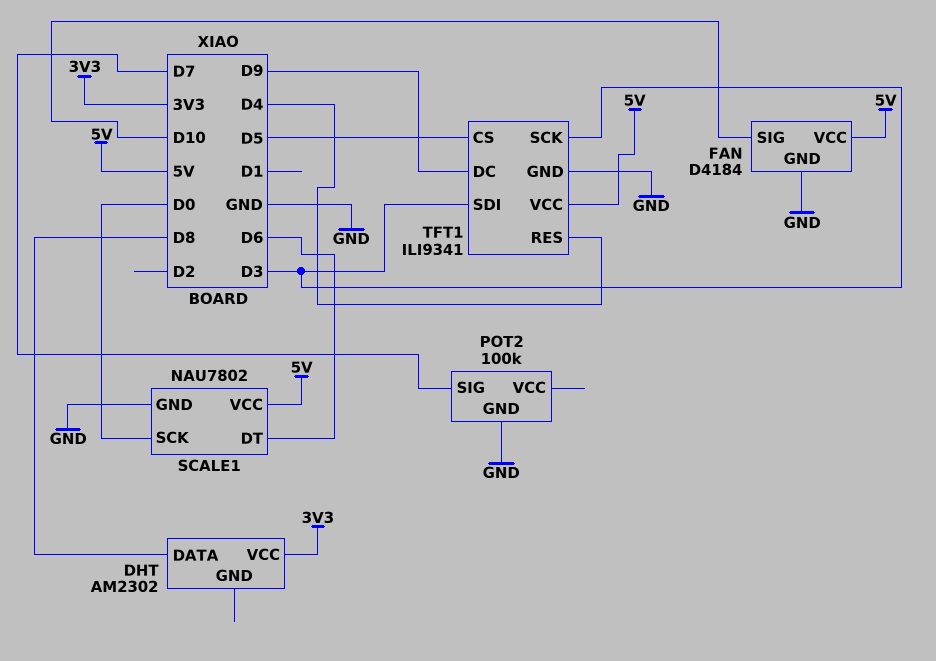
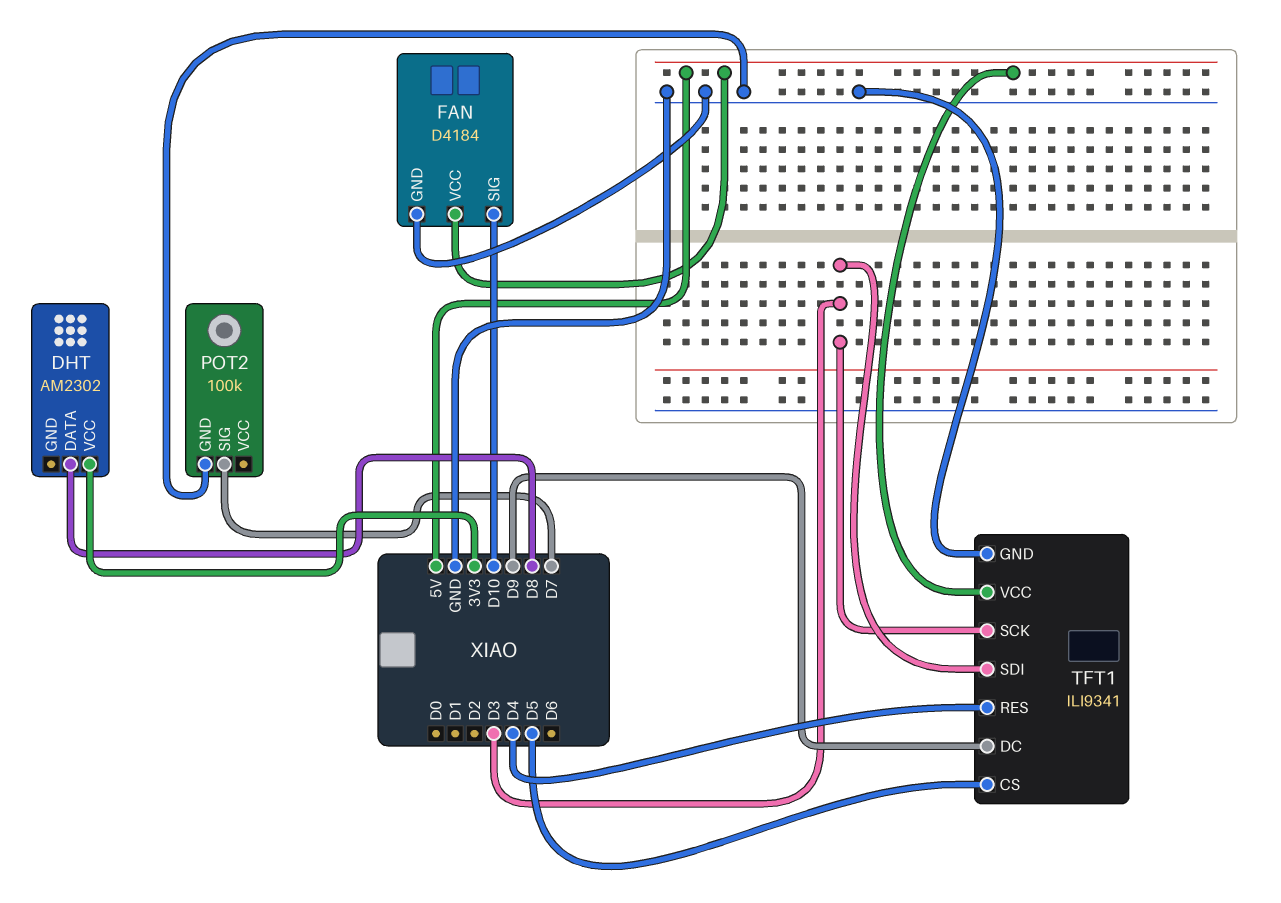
SCALE1: NAU7802 -> none
SCALE1 pin DT: D6 -> none
SCALE1 pin GND: GND -> none
SCALE1 pin SCK: D0 -> none
SCALE1 pin VCC: 5V -> none

